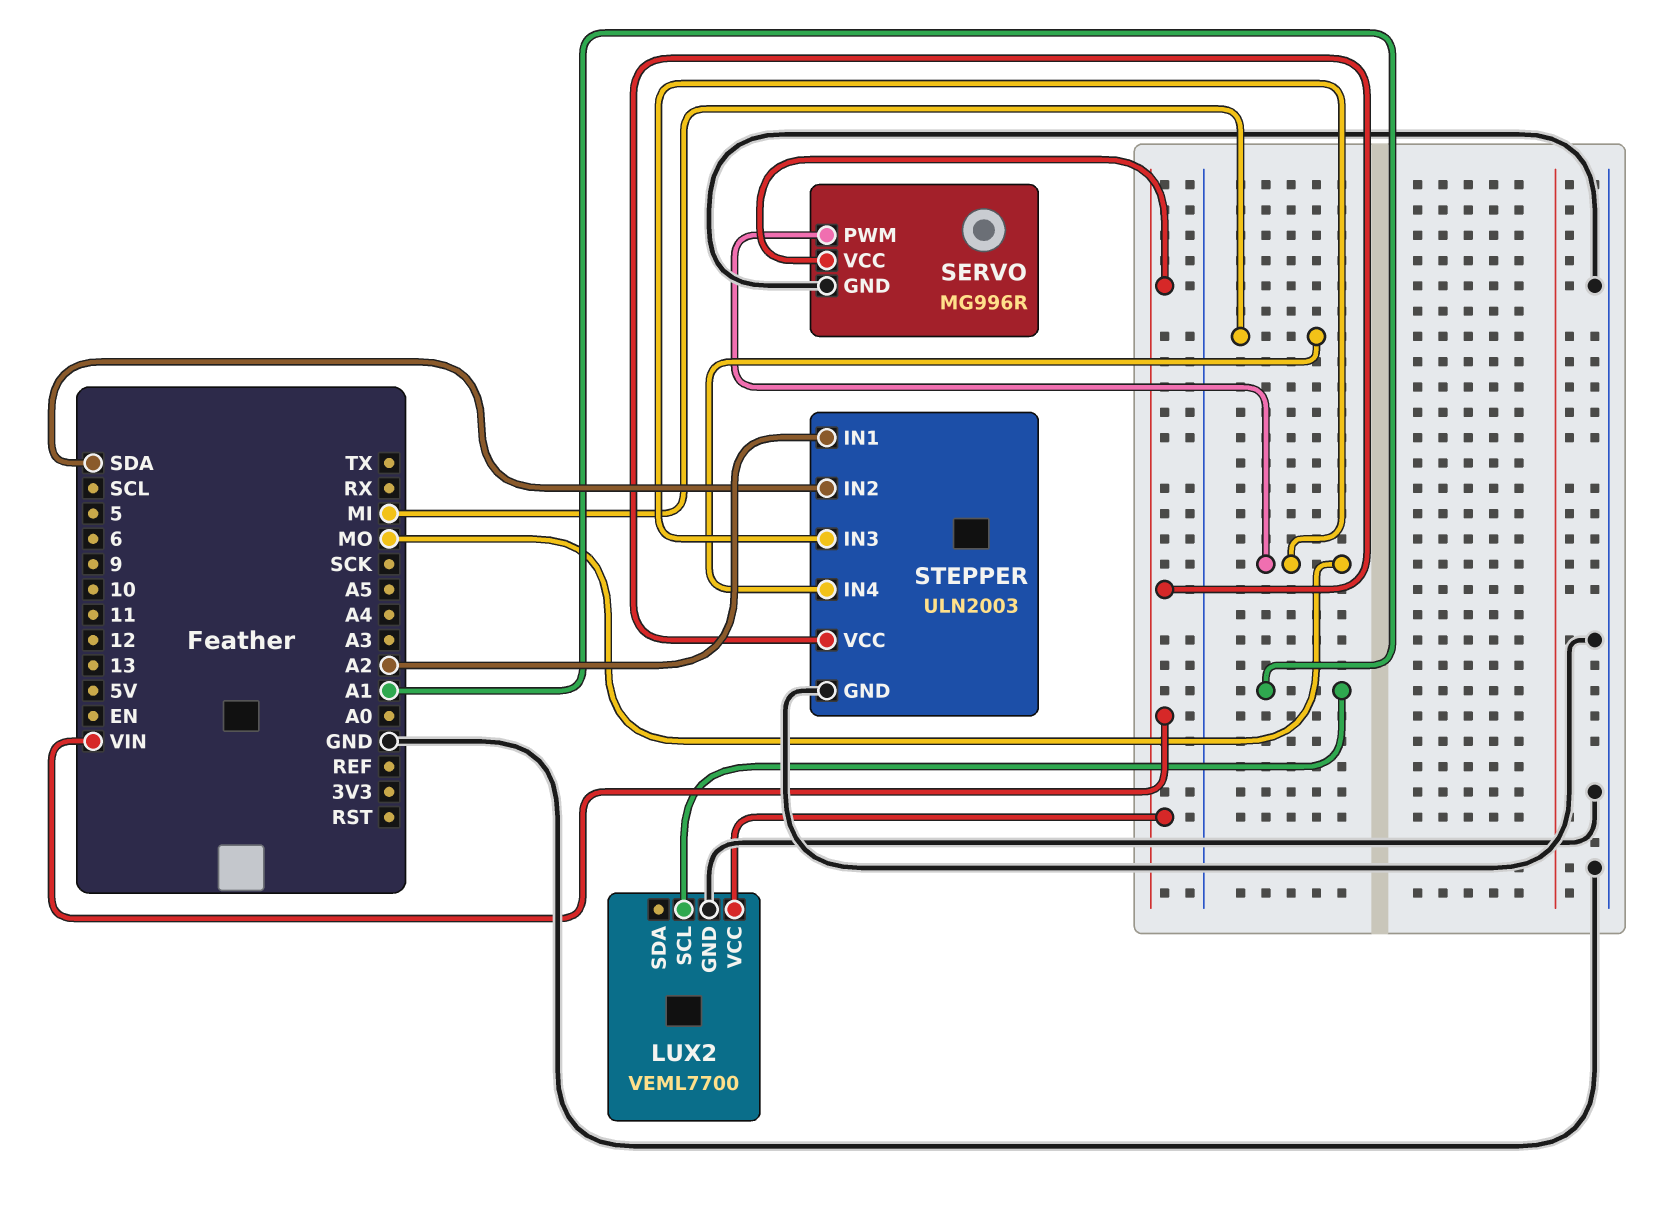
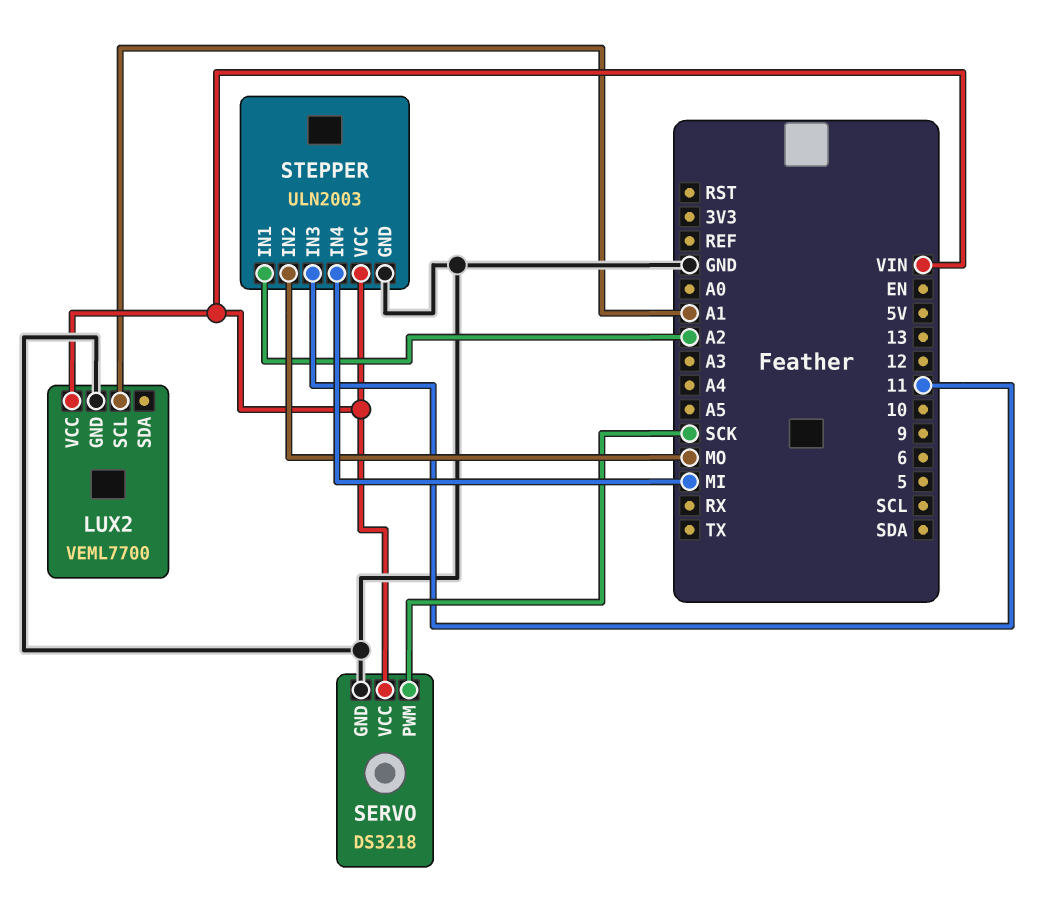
SERVO: MG996R -> DS3218
SERVO pin PWM: MO -> SCK
STEPPER pin IN2: SDA -> MO
STEPPER pin IN3: MO -> 11

